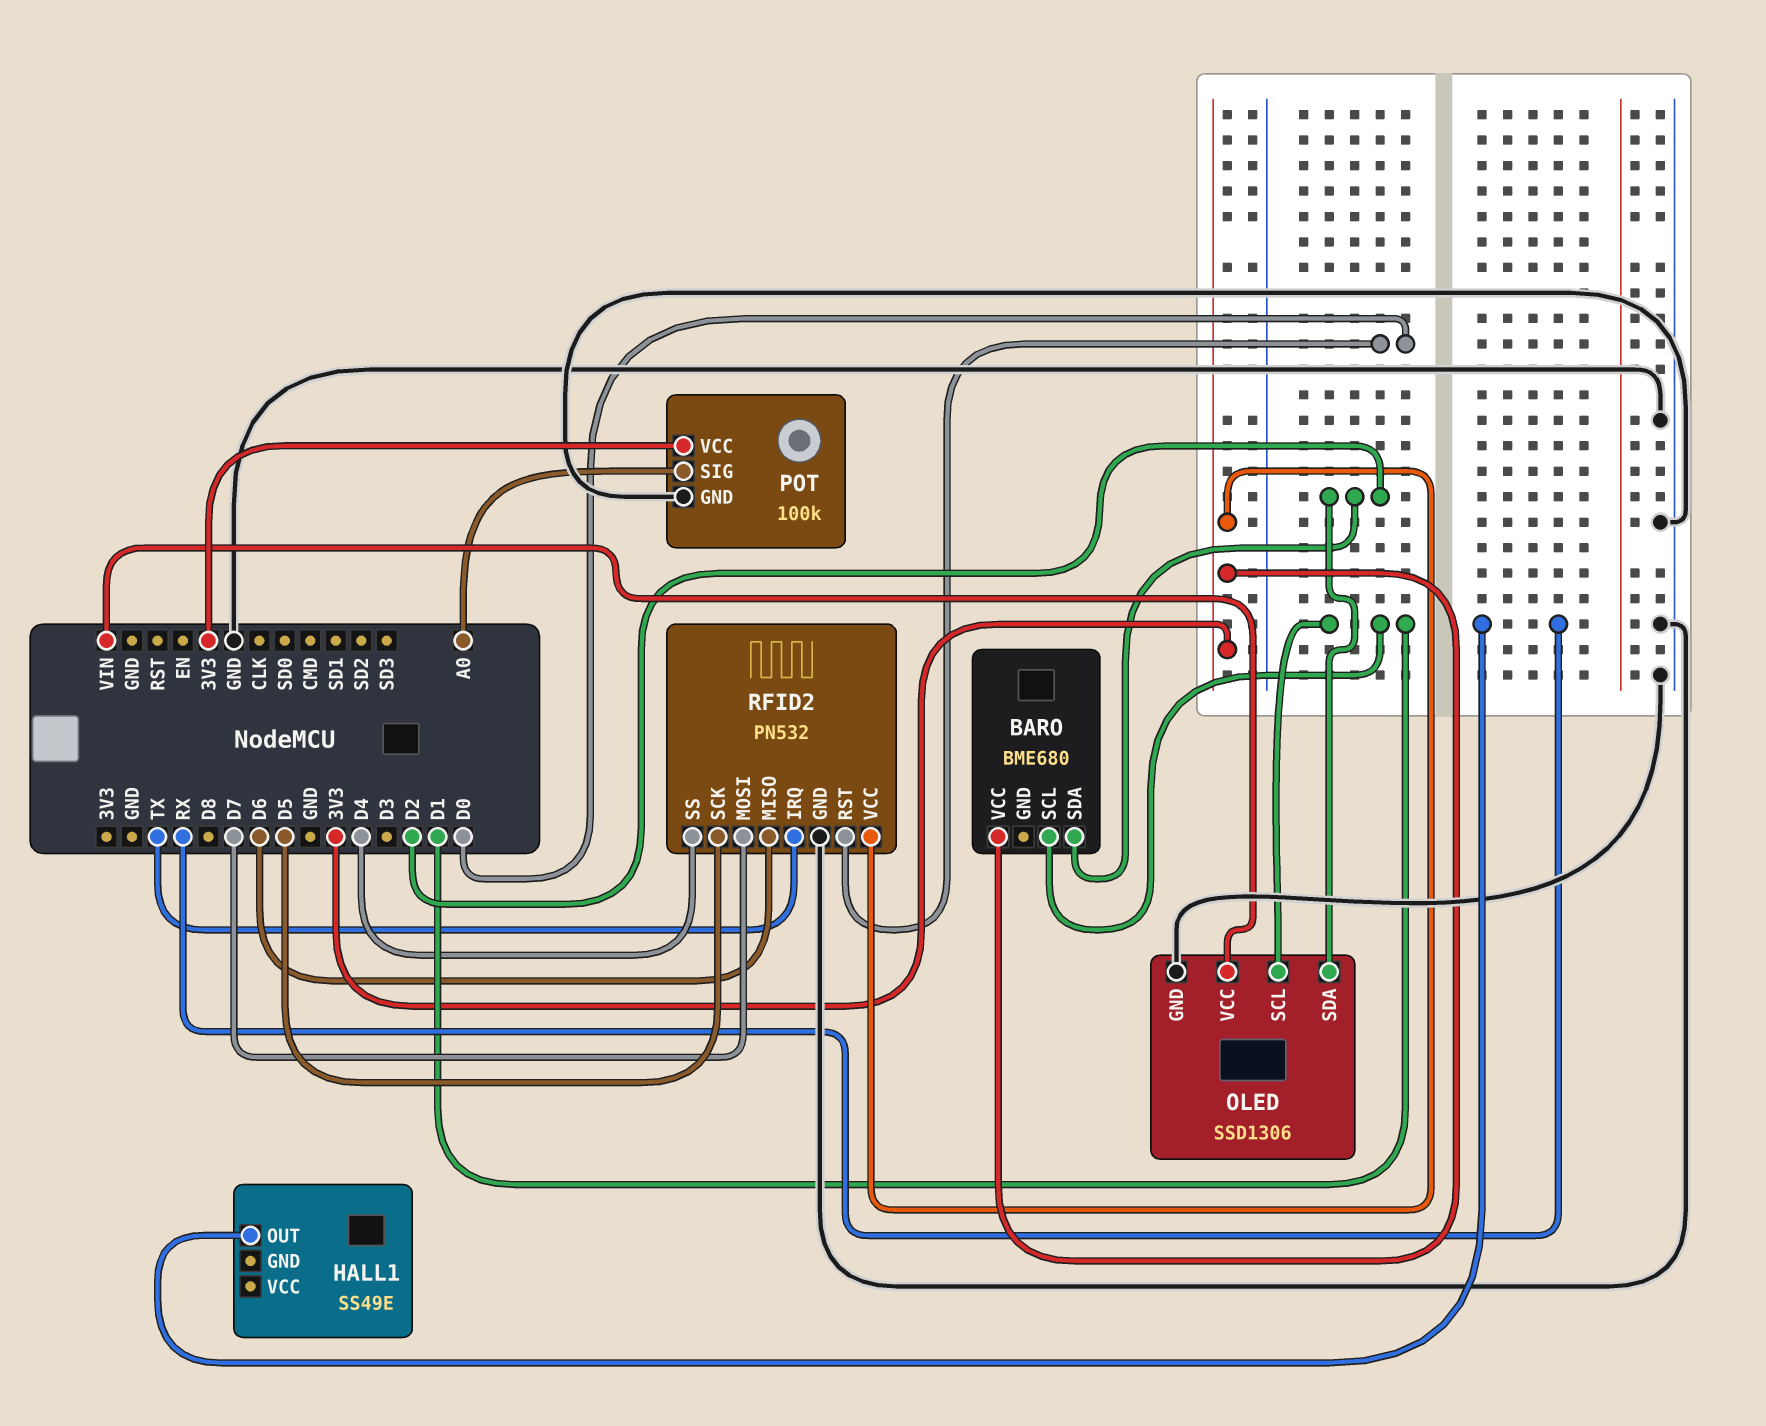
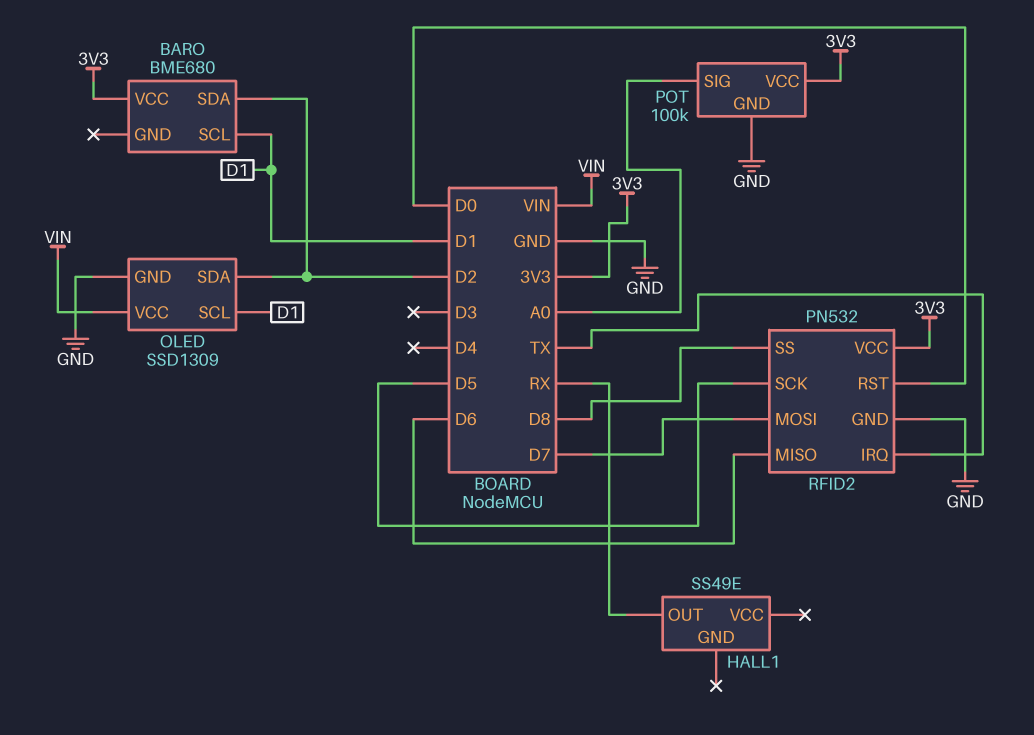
OLED: SSD1306 -> SSD1309
RFID2 pin SS: D4 -> D8

